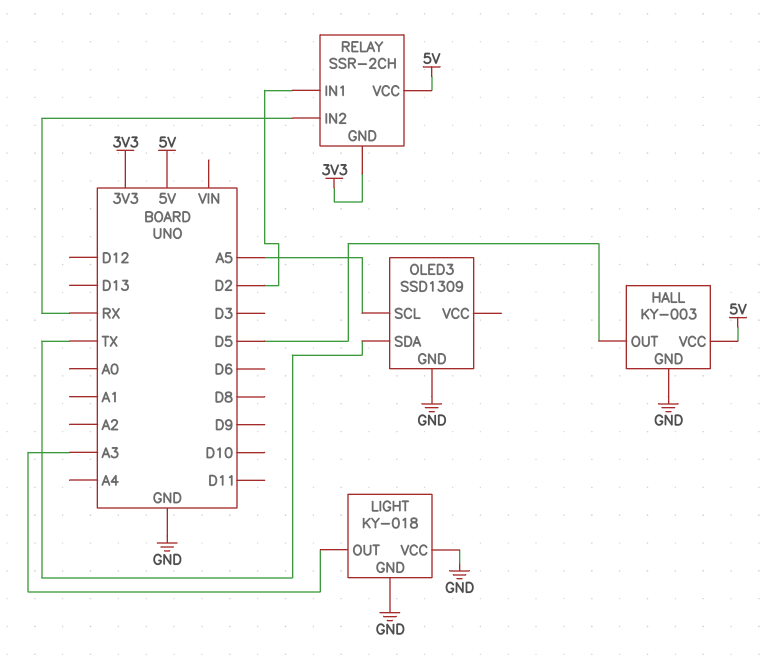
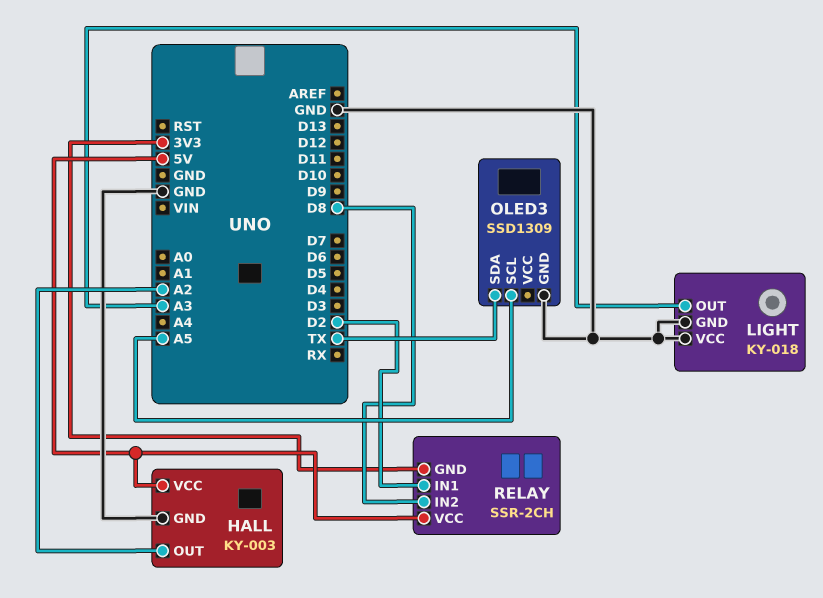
HALL pin OUT: D5 -> A2
RELAY pin IN2: RX -> D8

